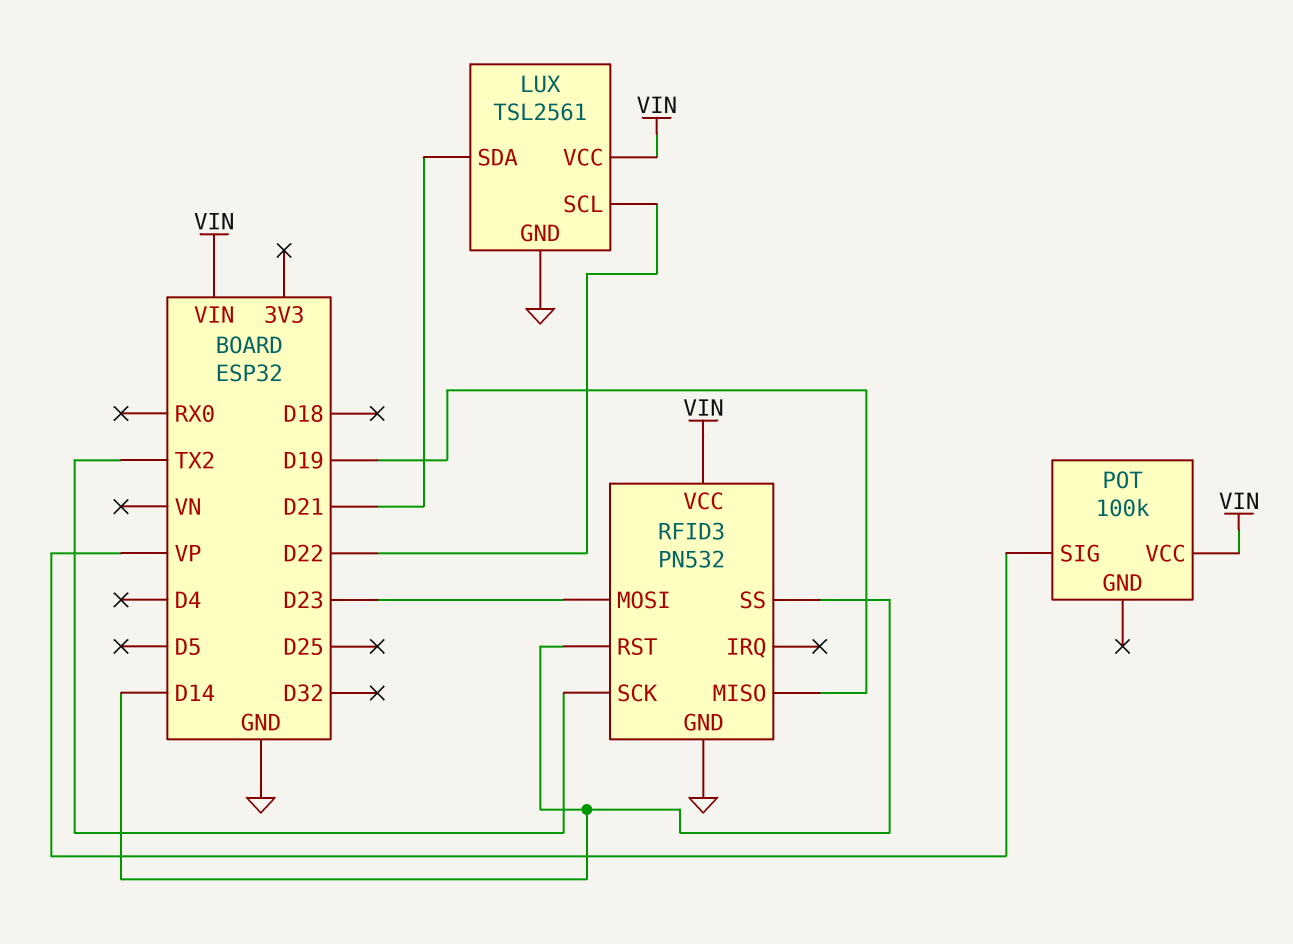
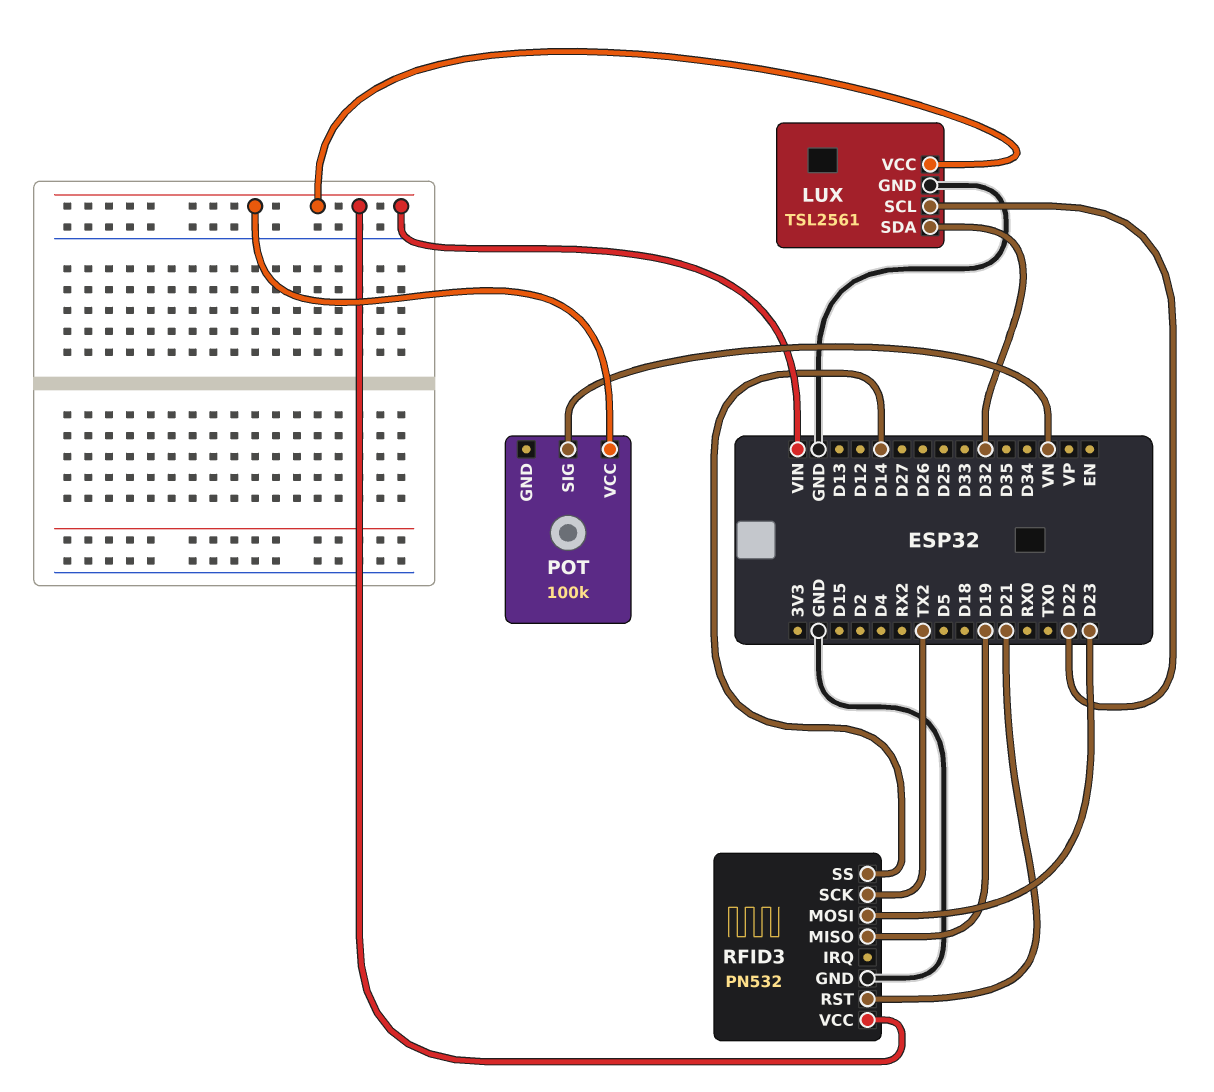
LUX pin SDA: D21 -> D32
POT pin SIG: VP -> VN
RFID3 pin RST: D14 -> D21

